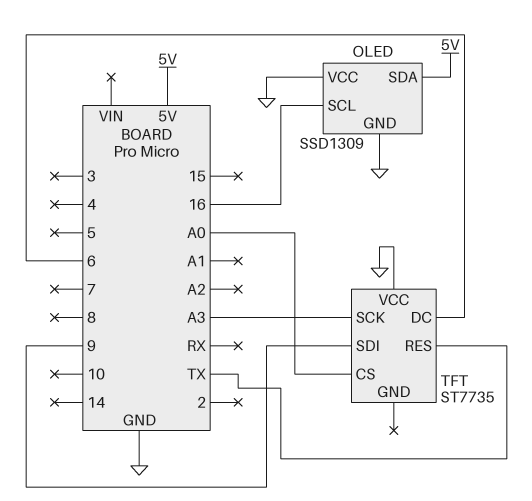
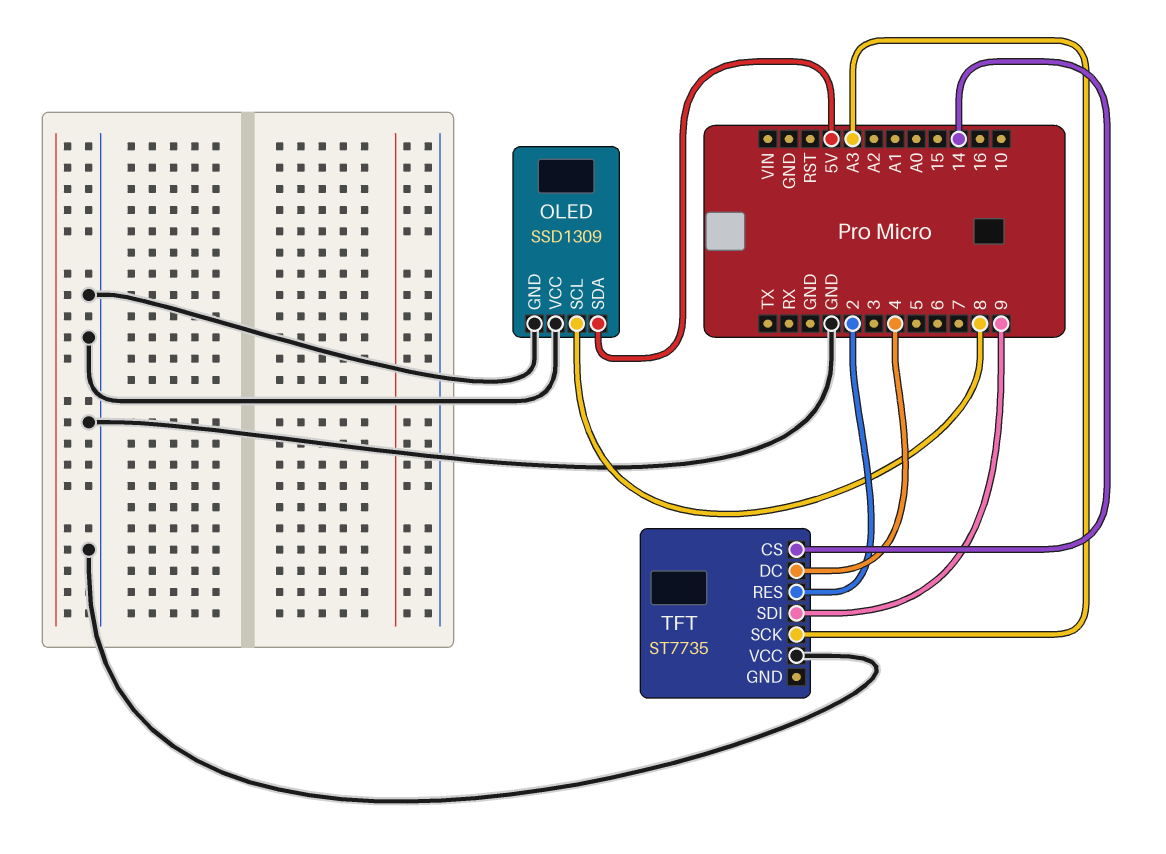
OLED pin SCL: 16 -> 8
TFT pin CS: A0 -> 14
TFT pin DC: 6 -> 4
TFT pin RES: TX -> 2

